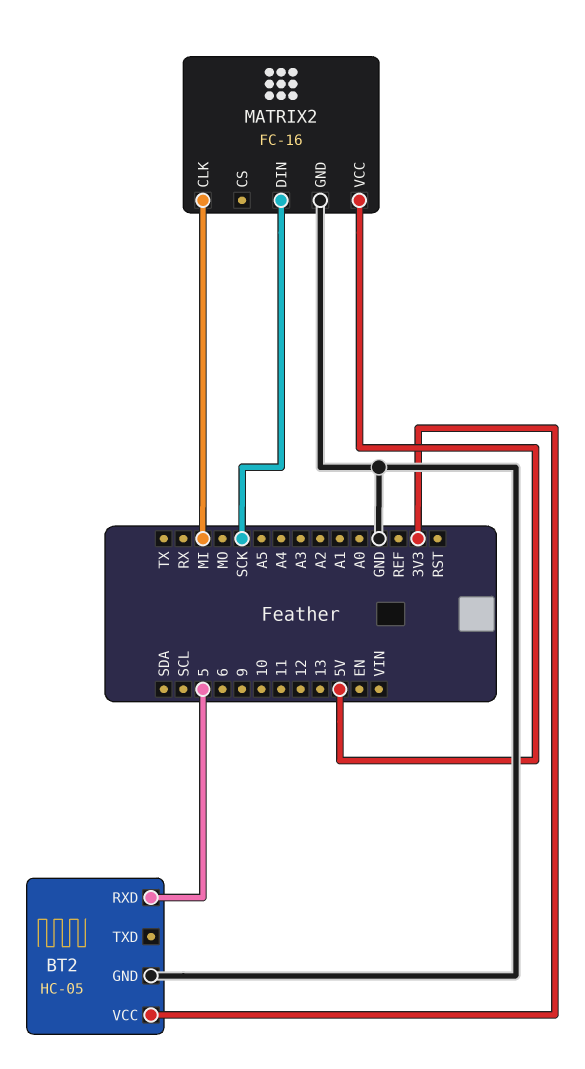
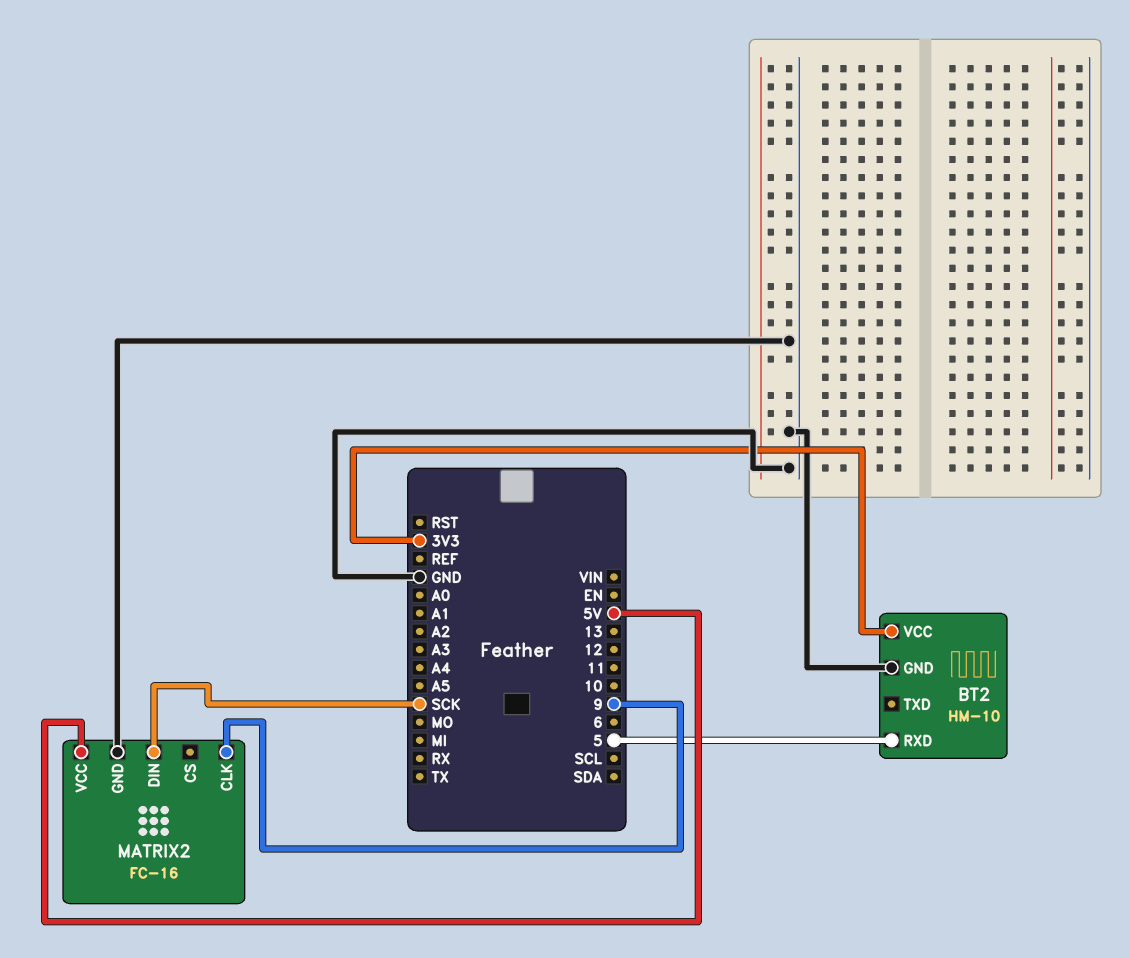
BT2: HC-05 -> HM-10
MATRIX2 pin CLK: MI -> 9

